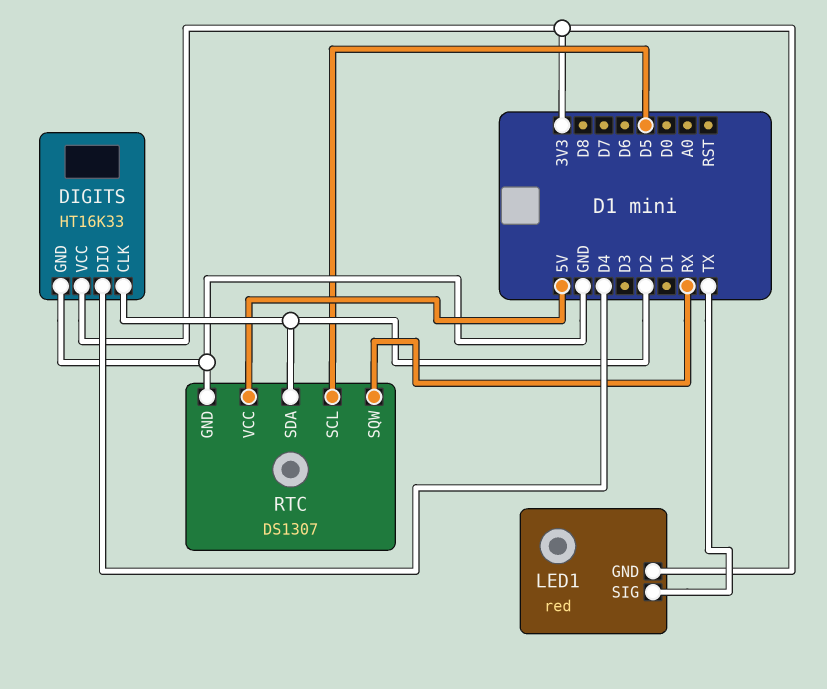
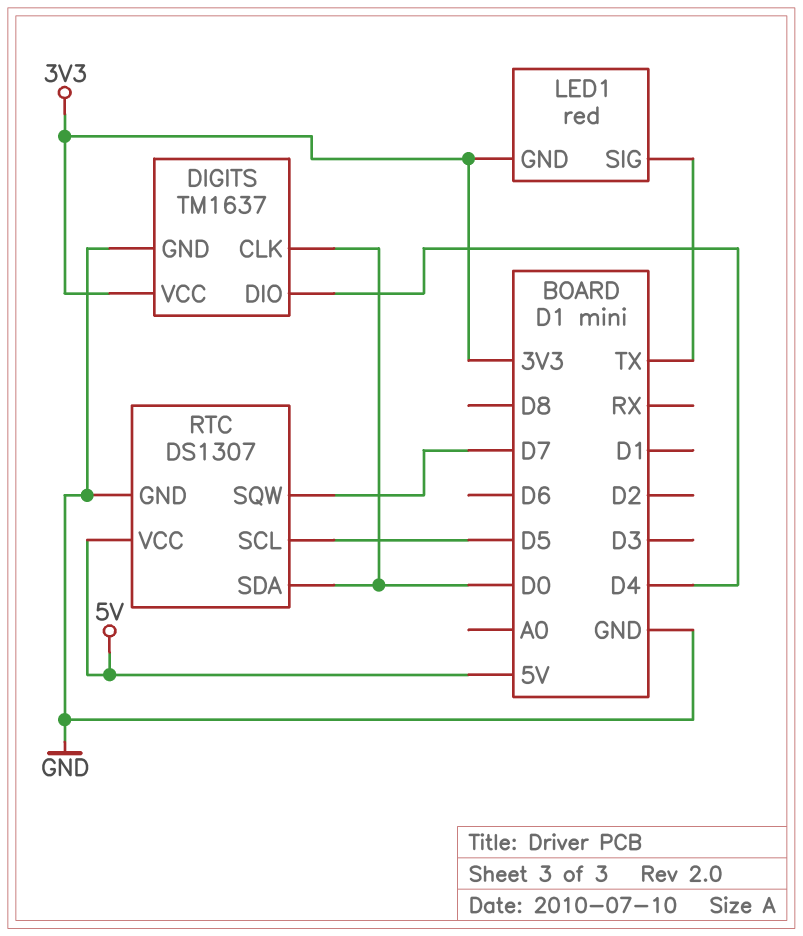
DIGITS: HT16K33 -> TM1637
DIGITS pin CLK: D2 -> D0
RTC pin SDA: D2 -> D0
RTC pin SQW: RX -> D7

